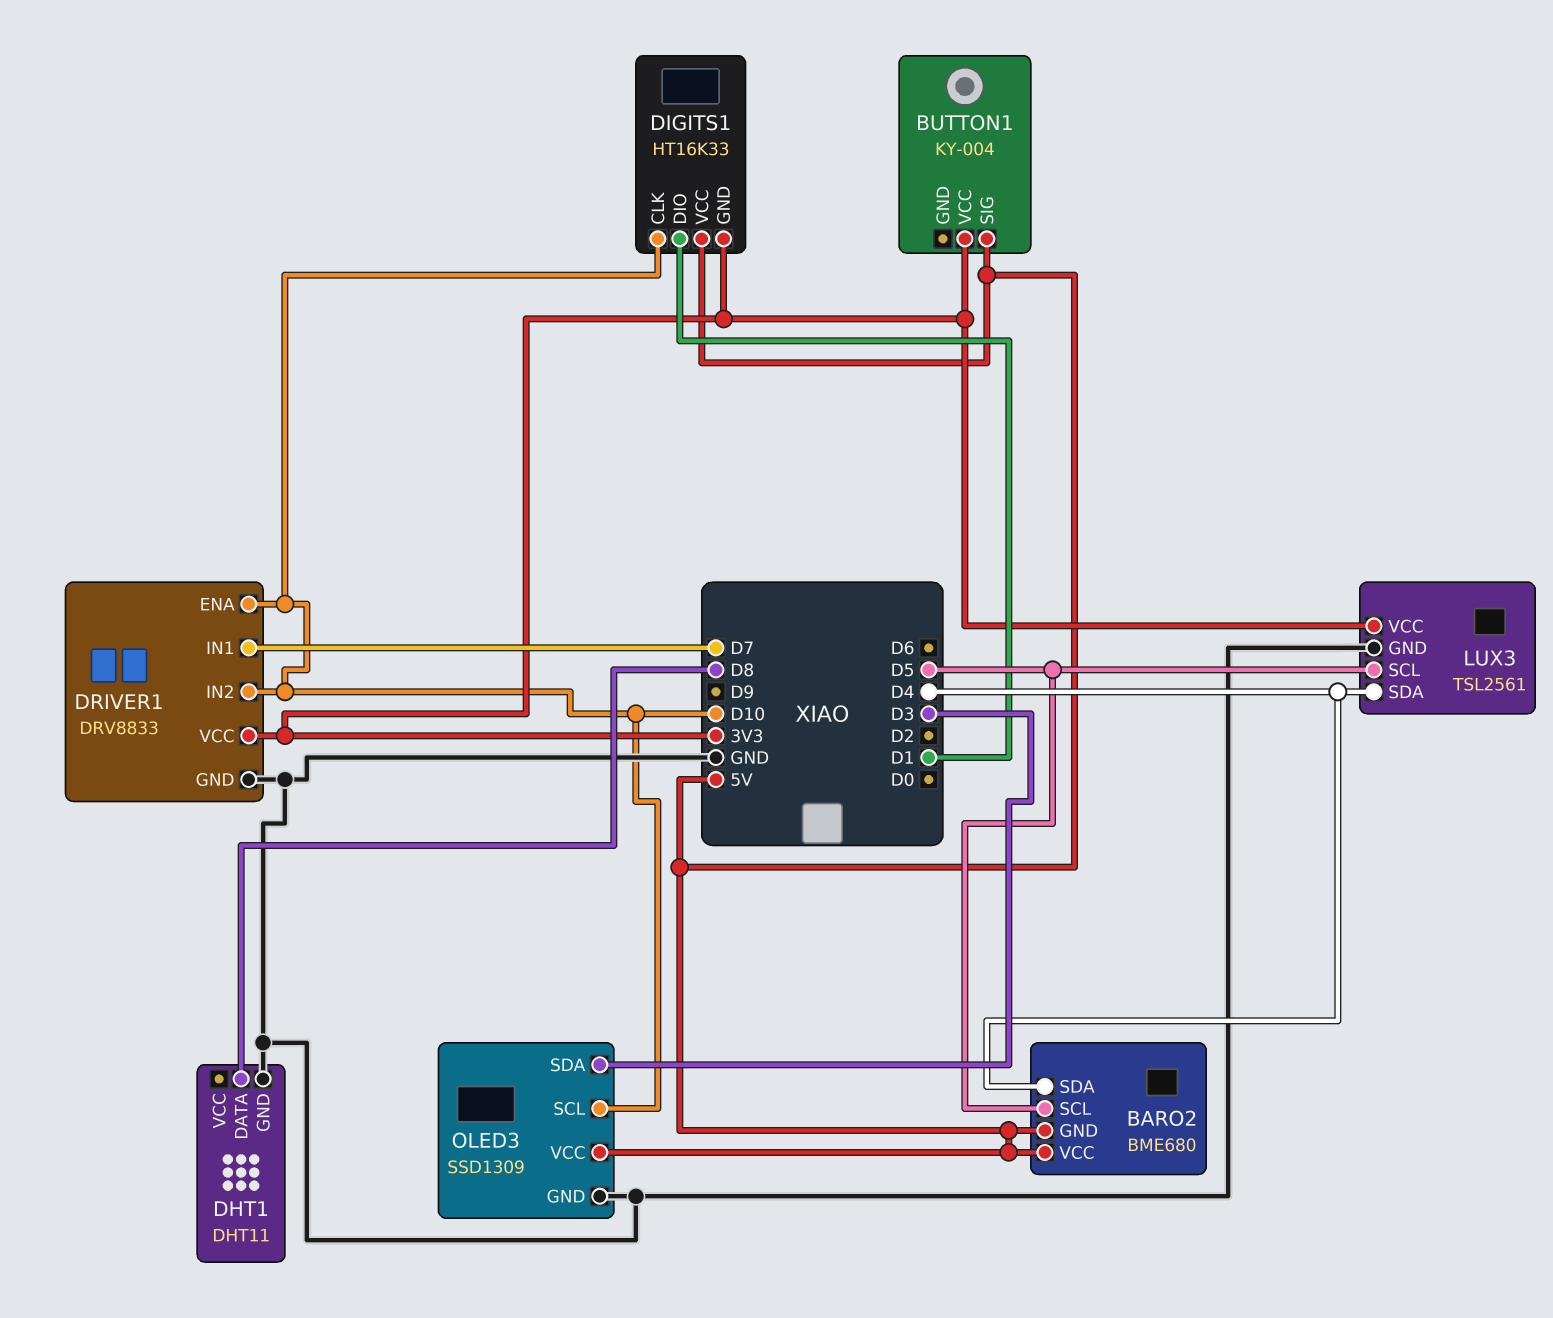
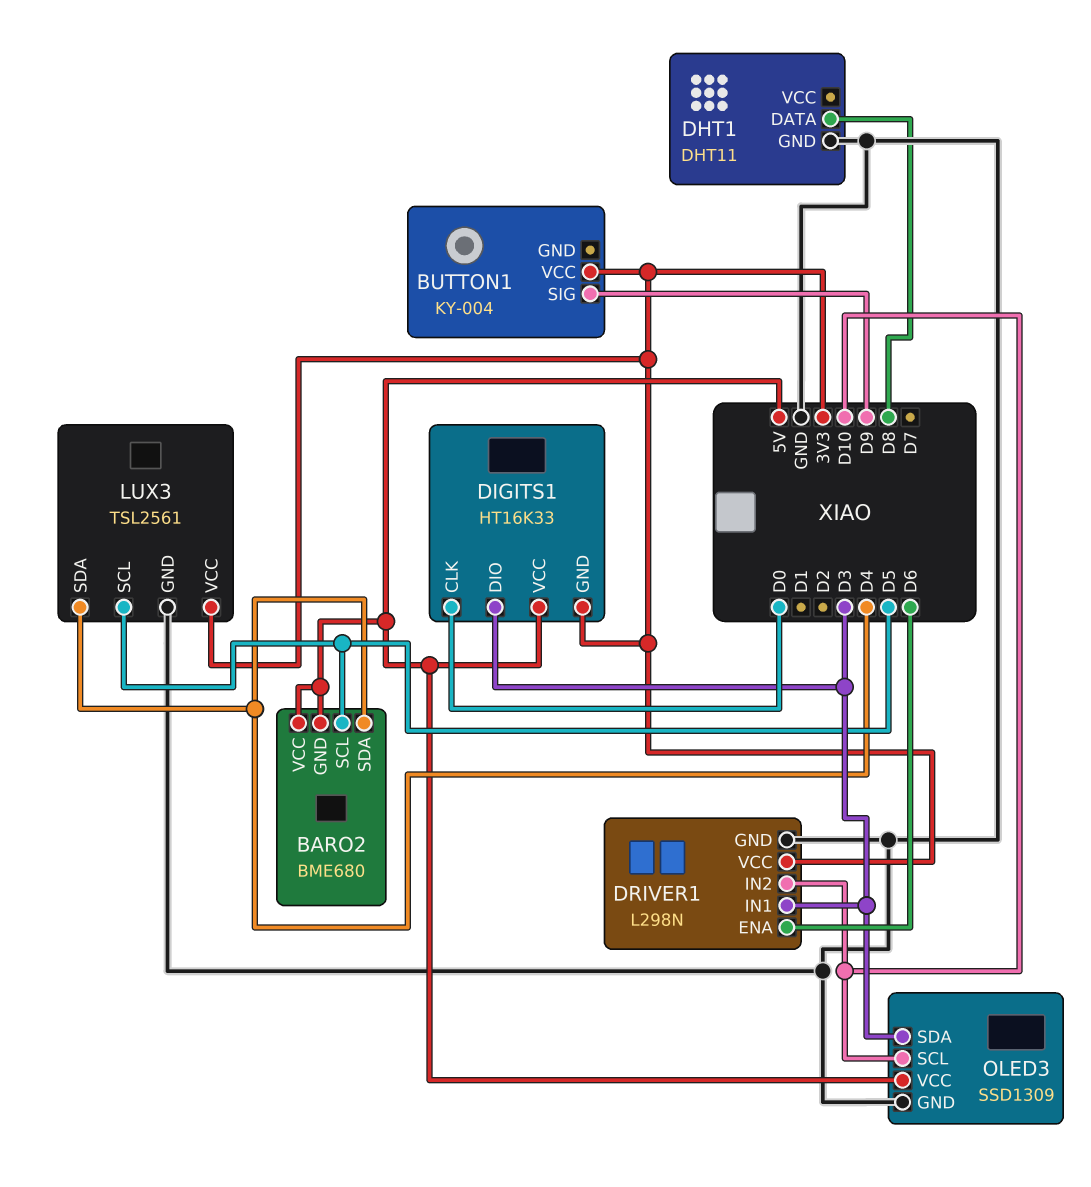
BUTTON1 pin SIG: 5V -> D9
DIGITS1 pin CLK: D10 -> D0
DIGITS1 pin DIO: D1 -> D3
DRIVER1: DRV8833 -> L298N
DRIVER1 pin ENA: D10 -> D6
DRIVER1 pin IN1: D7 -> D3

